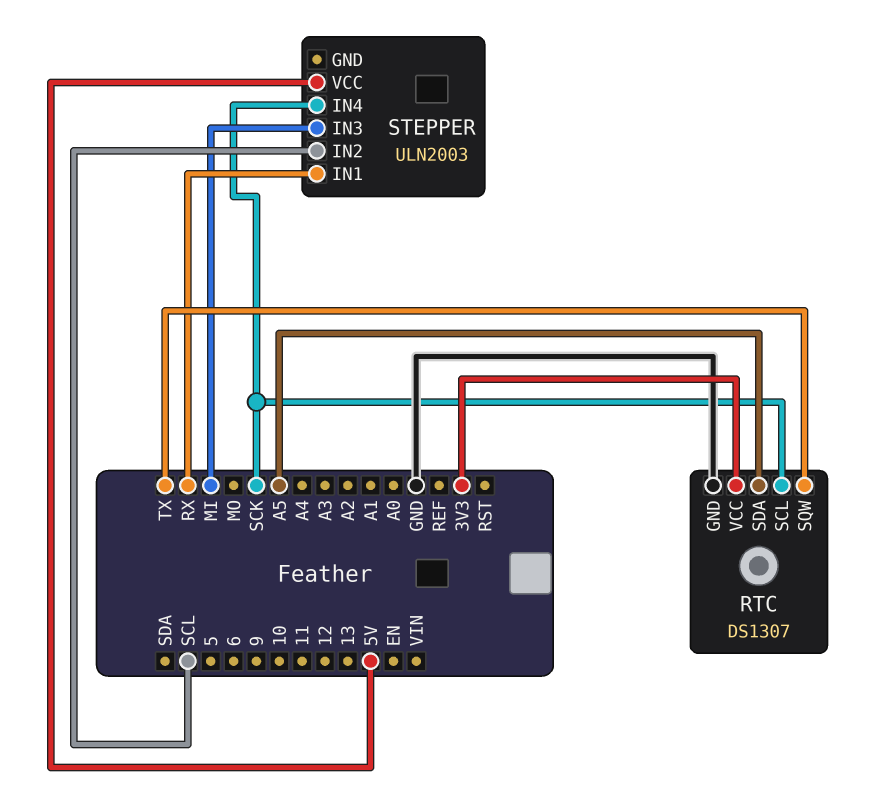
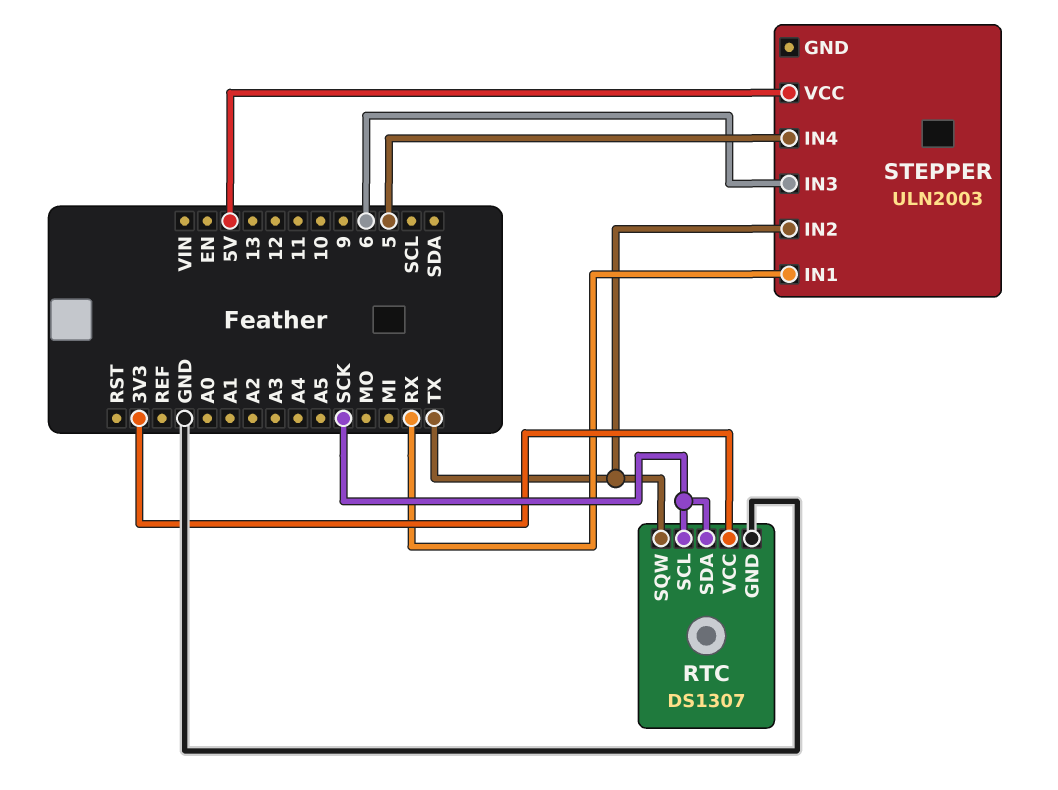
RTC pin SDA: A5 -> SCK
STEPPER pin IN2: SCL -> TX
STEPPER pin IN3: MI -> 6
STEPPER pin IN4: SCK -> 5

